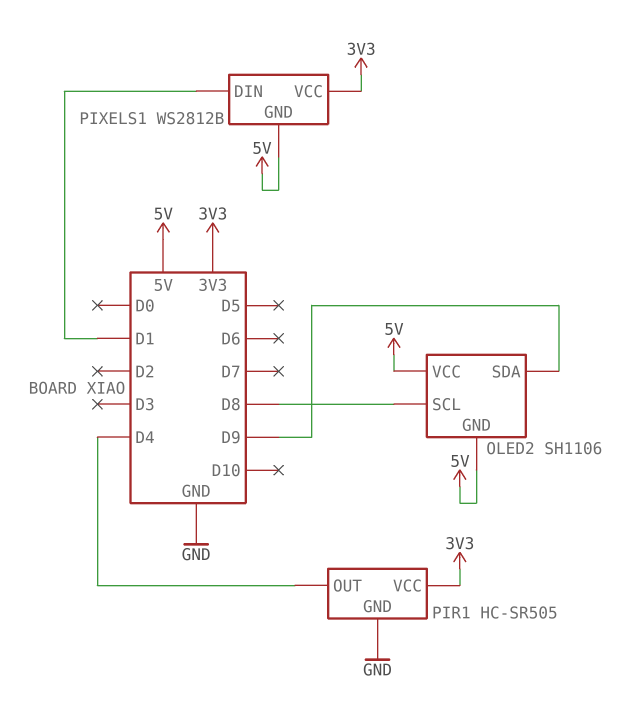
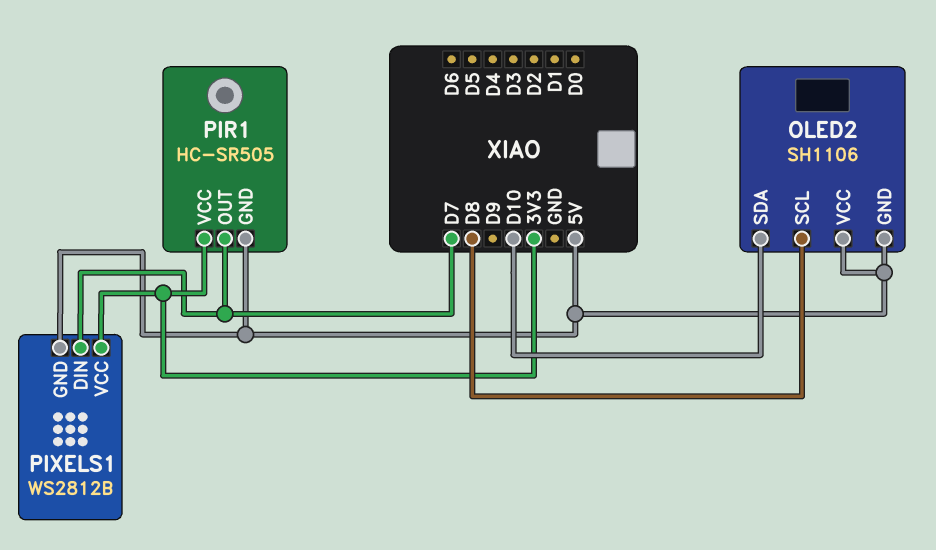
OLED2 pin SDA: D9 -> D10
PIR1 pin GND: GND -> 5V
PIR1 pin OUT: D4 -> D7
PIXELS1 pin DIN: D1 -> D7

